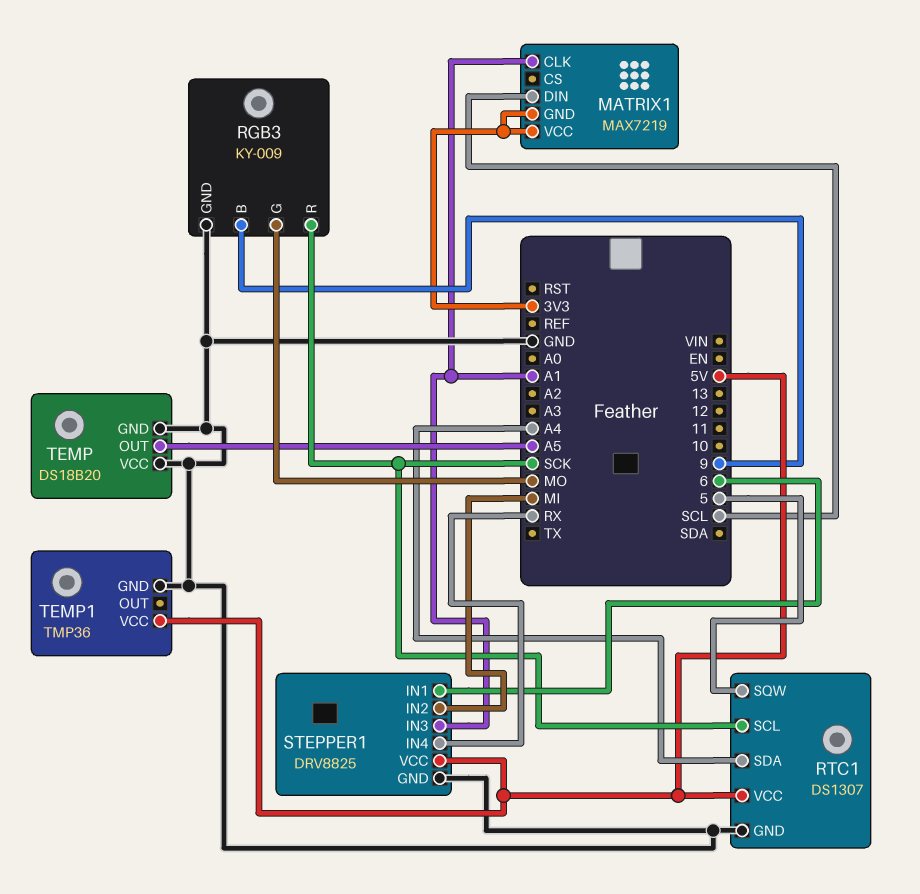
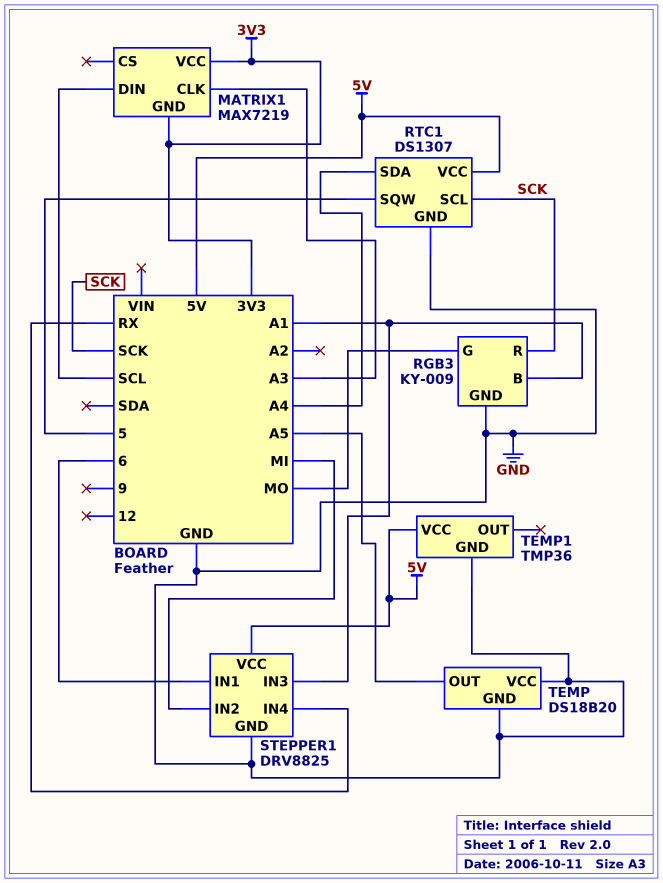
MATRIX1 pin CLK: A1 -> A3
RGB3 pin B: 9 -> A1

